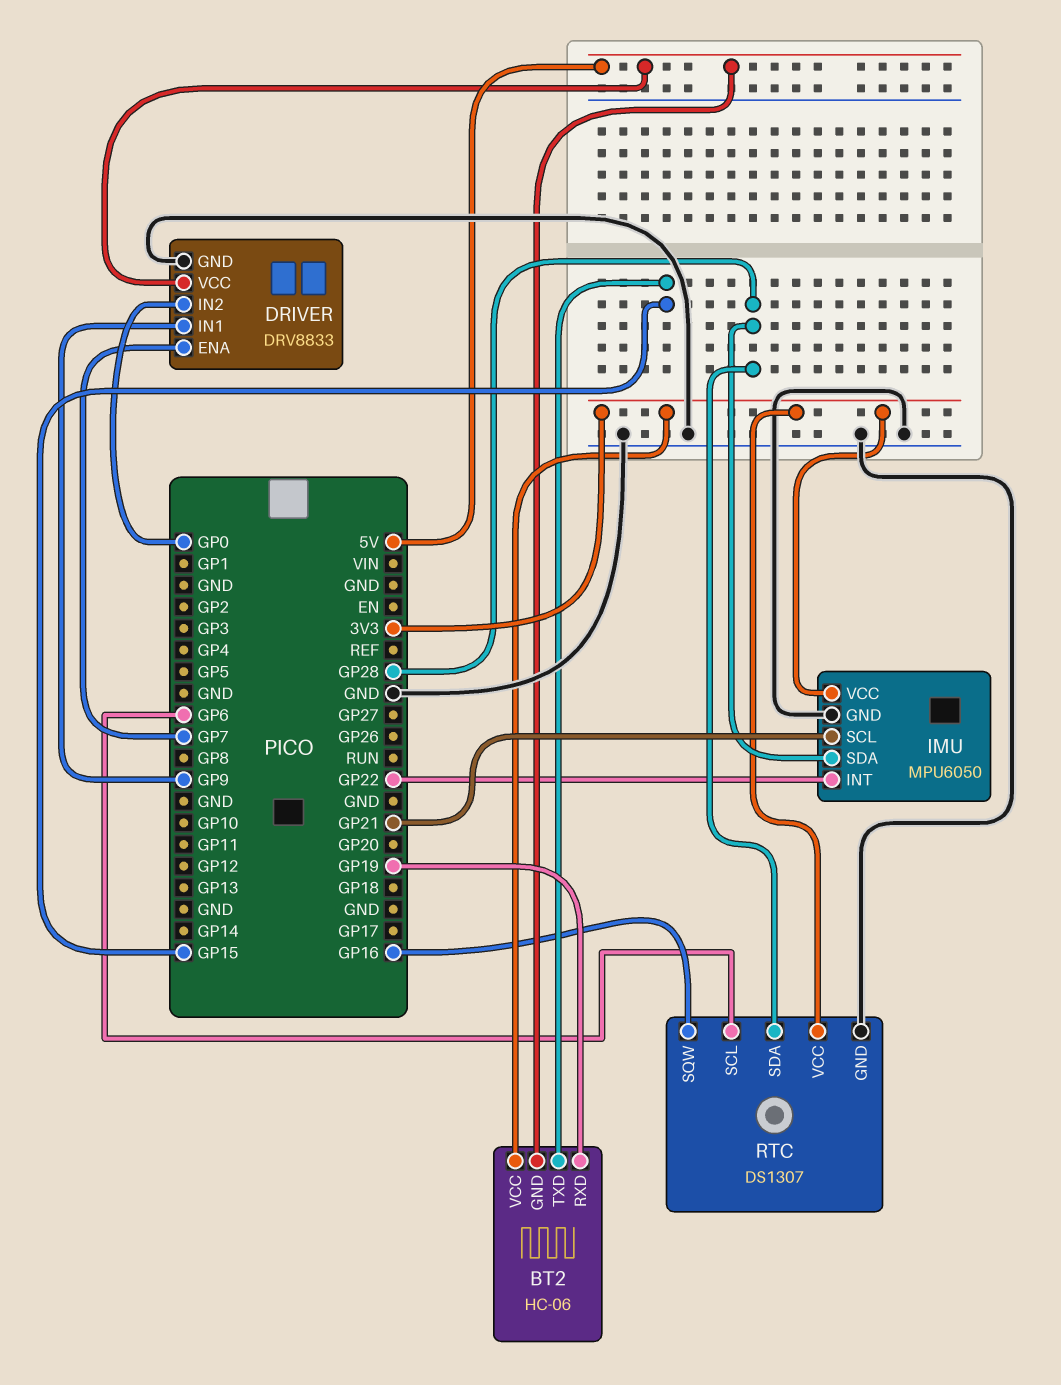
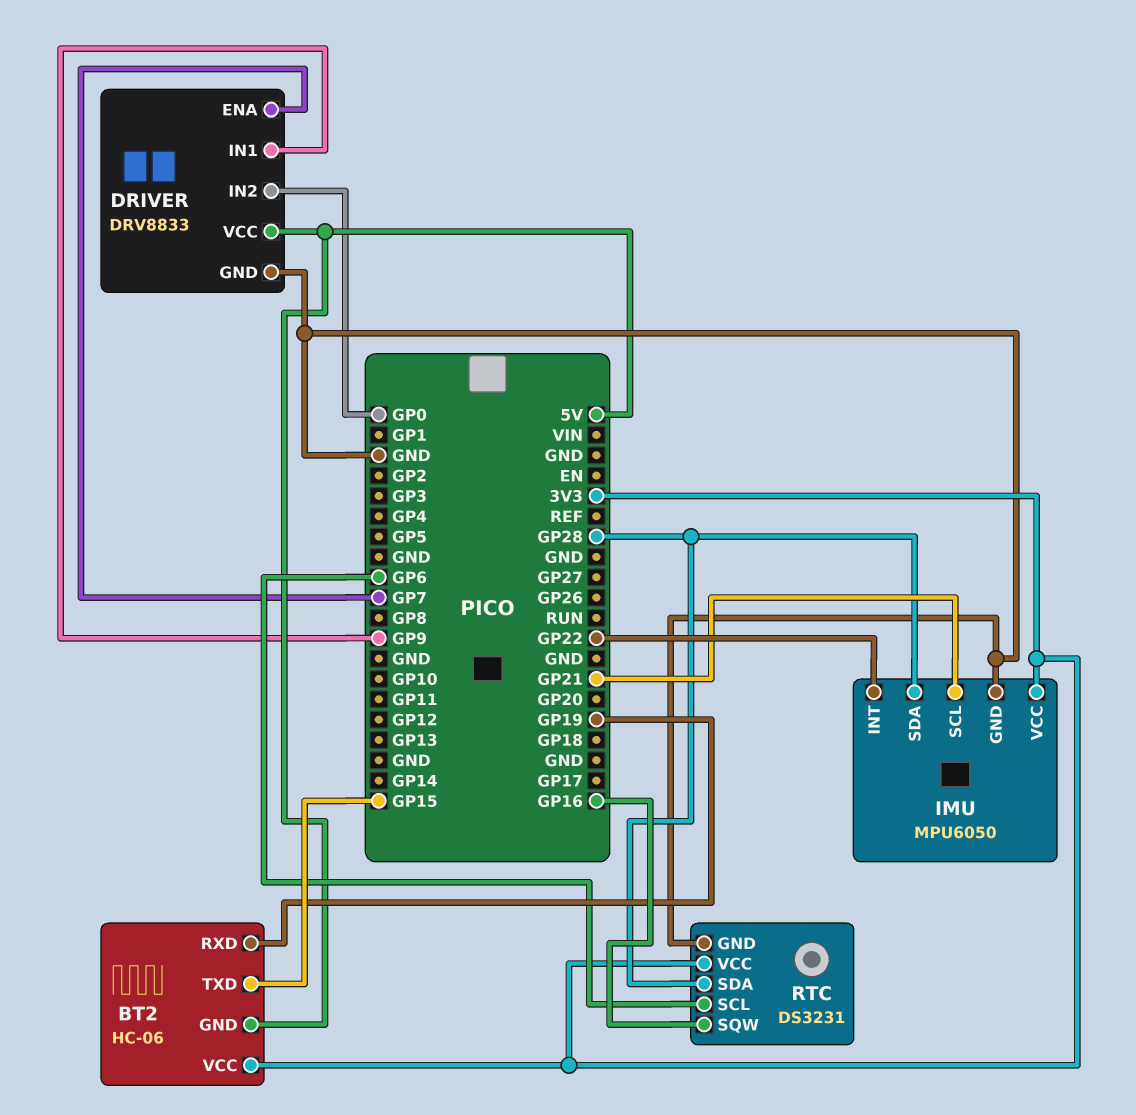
RTC: DS1307 -> DS3231

